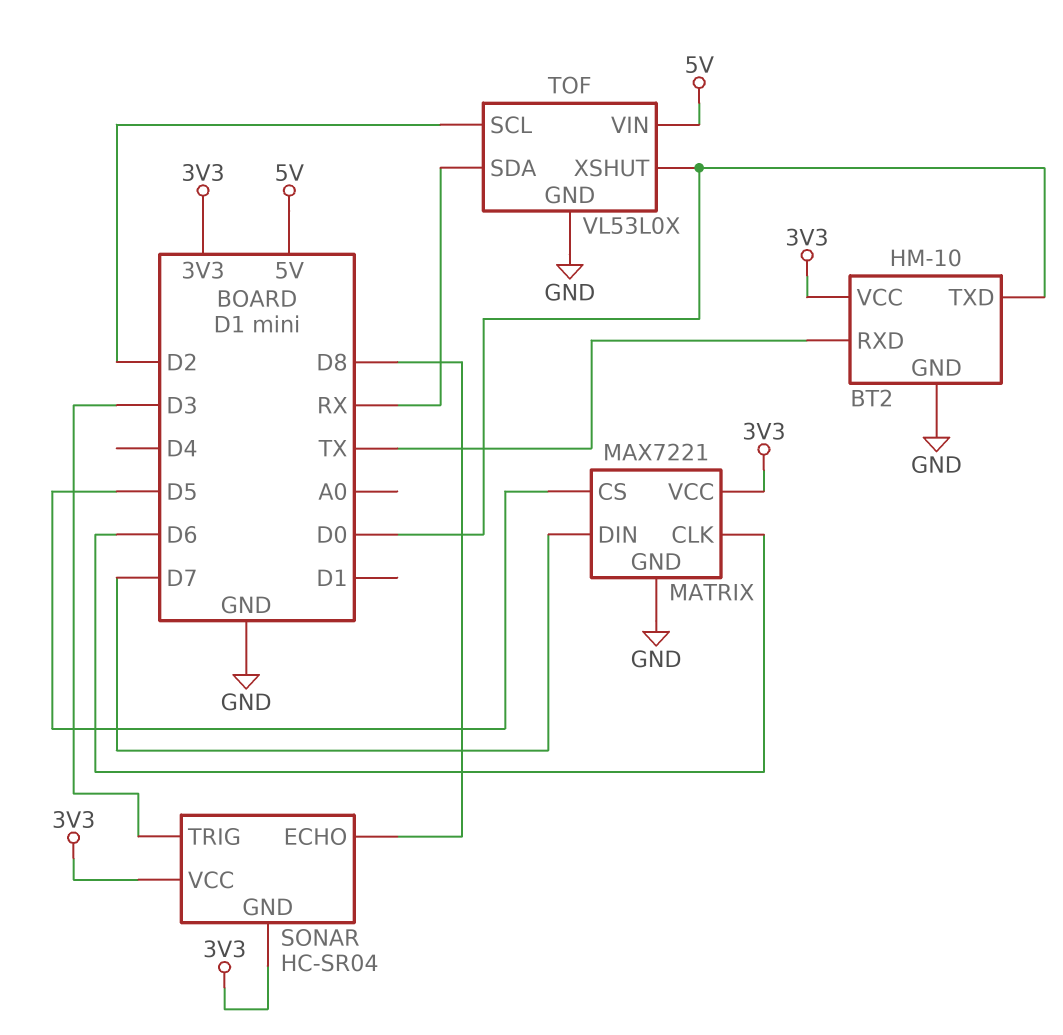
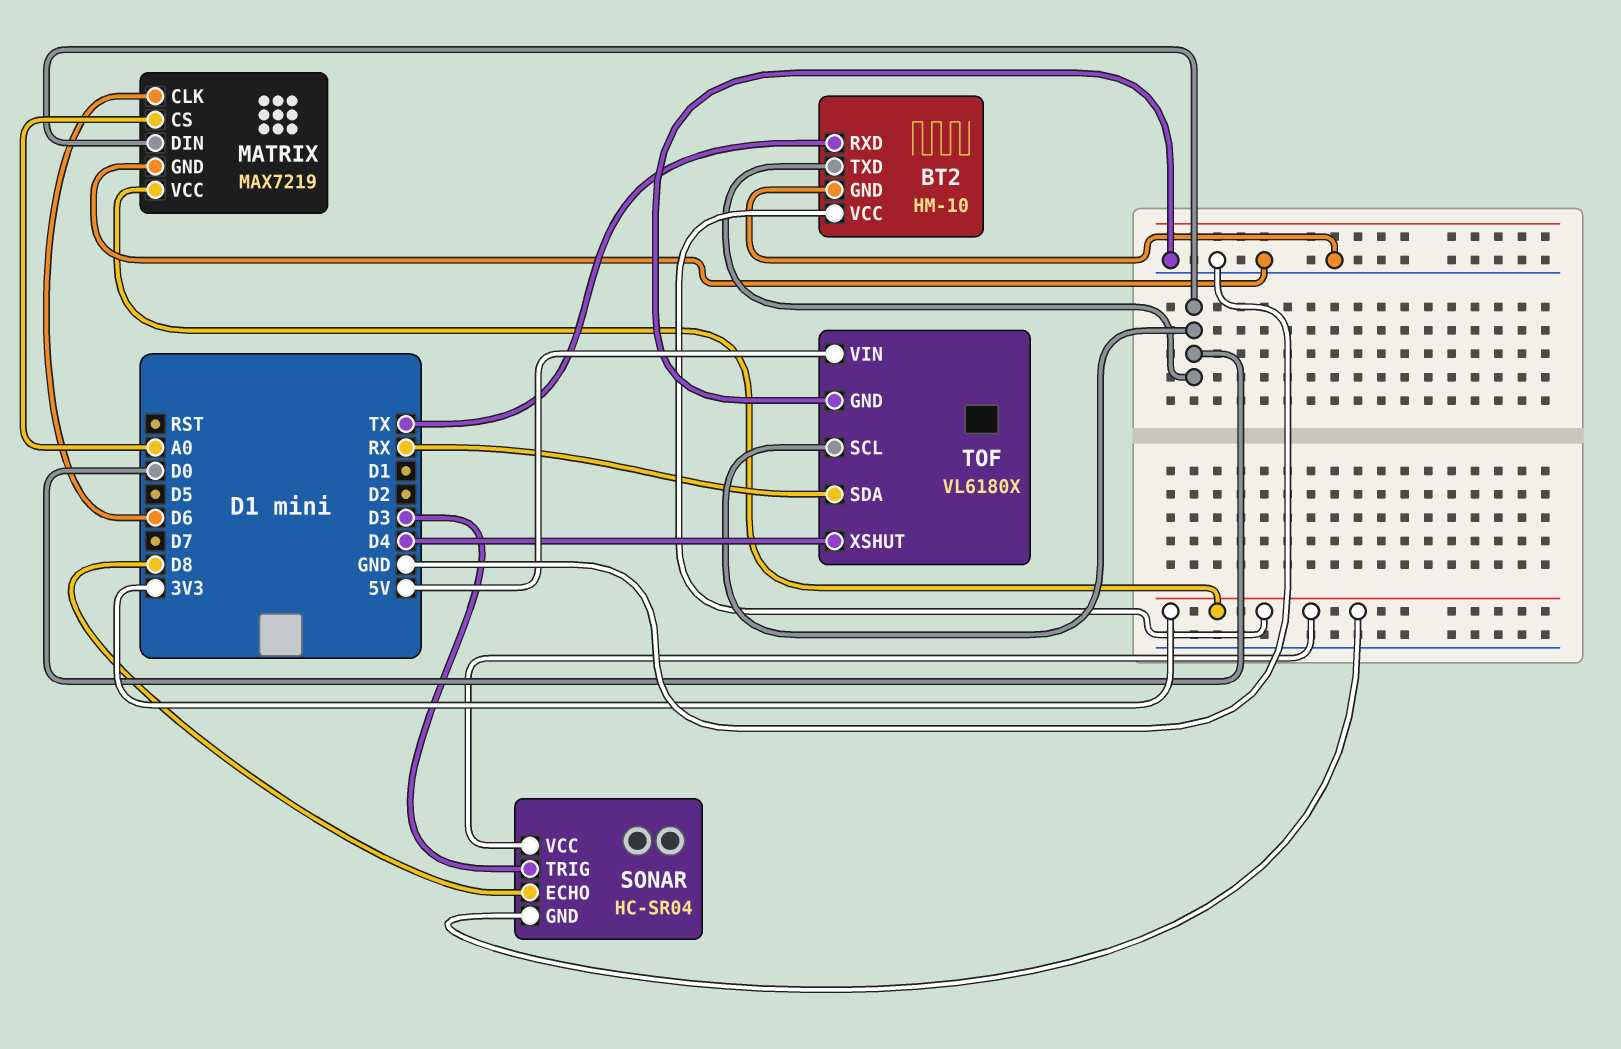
MATRIX: MAX7221 -> MAX7219
MATRIX pin CS: D5 -> A0
MATRIX pin DIN: D7 -> D0
TOF: VL53L0X -> VL6180X
TOF pin SCL: D2 -> D0
TOF pin XSHUT: D0 -> D4

